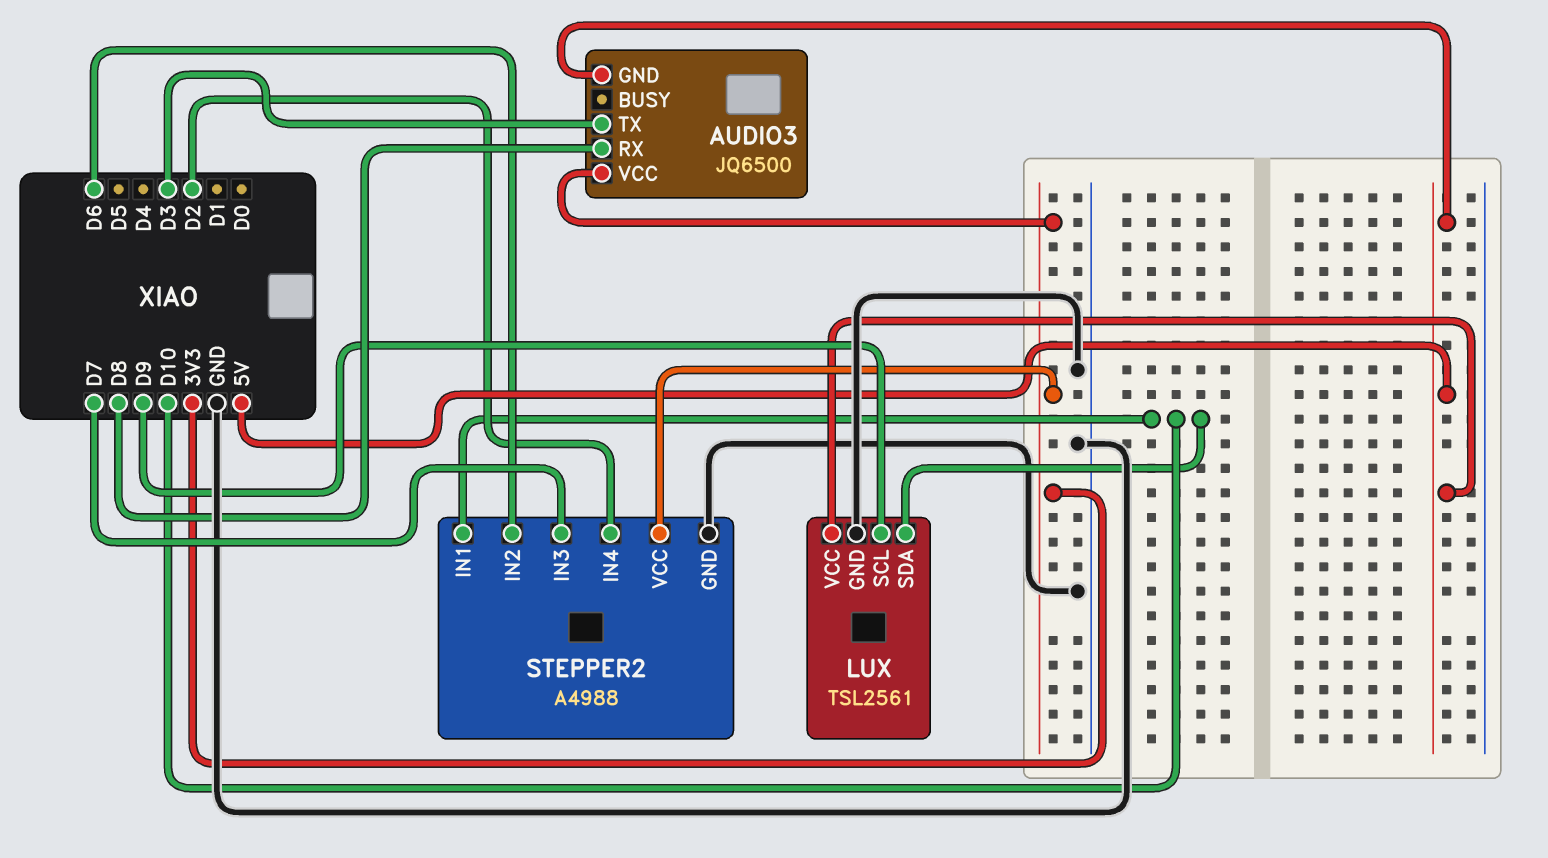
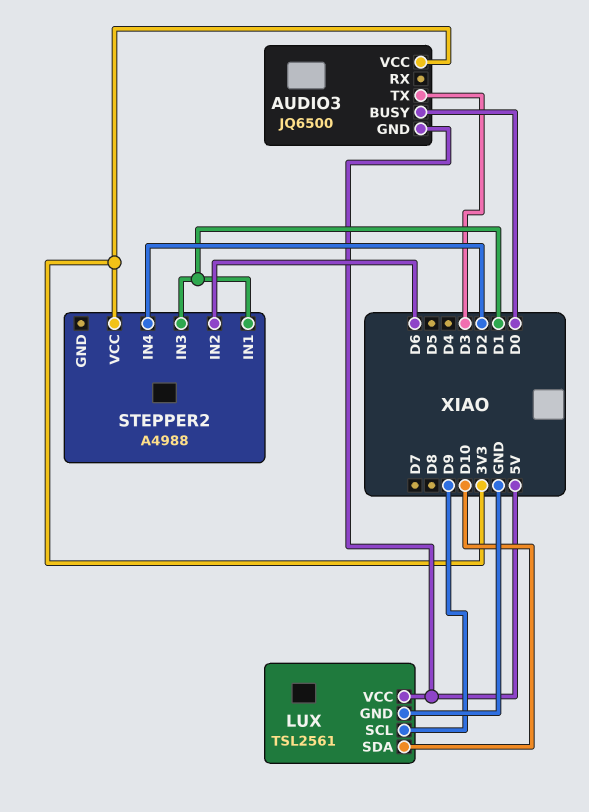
AUDIO3 pin BUSY: none -> D0
AUDIO3 pin RX: D8 -> none
STEPPER2 pin GND: GND -> none
STEPPER2 pin IN1: D10 -> D1
STEPPER2 pin IN3: D7 -> D1

